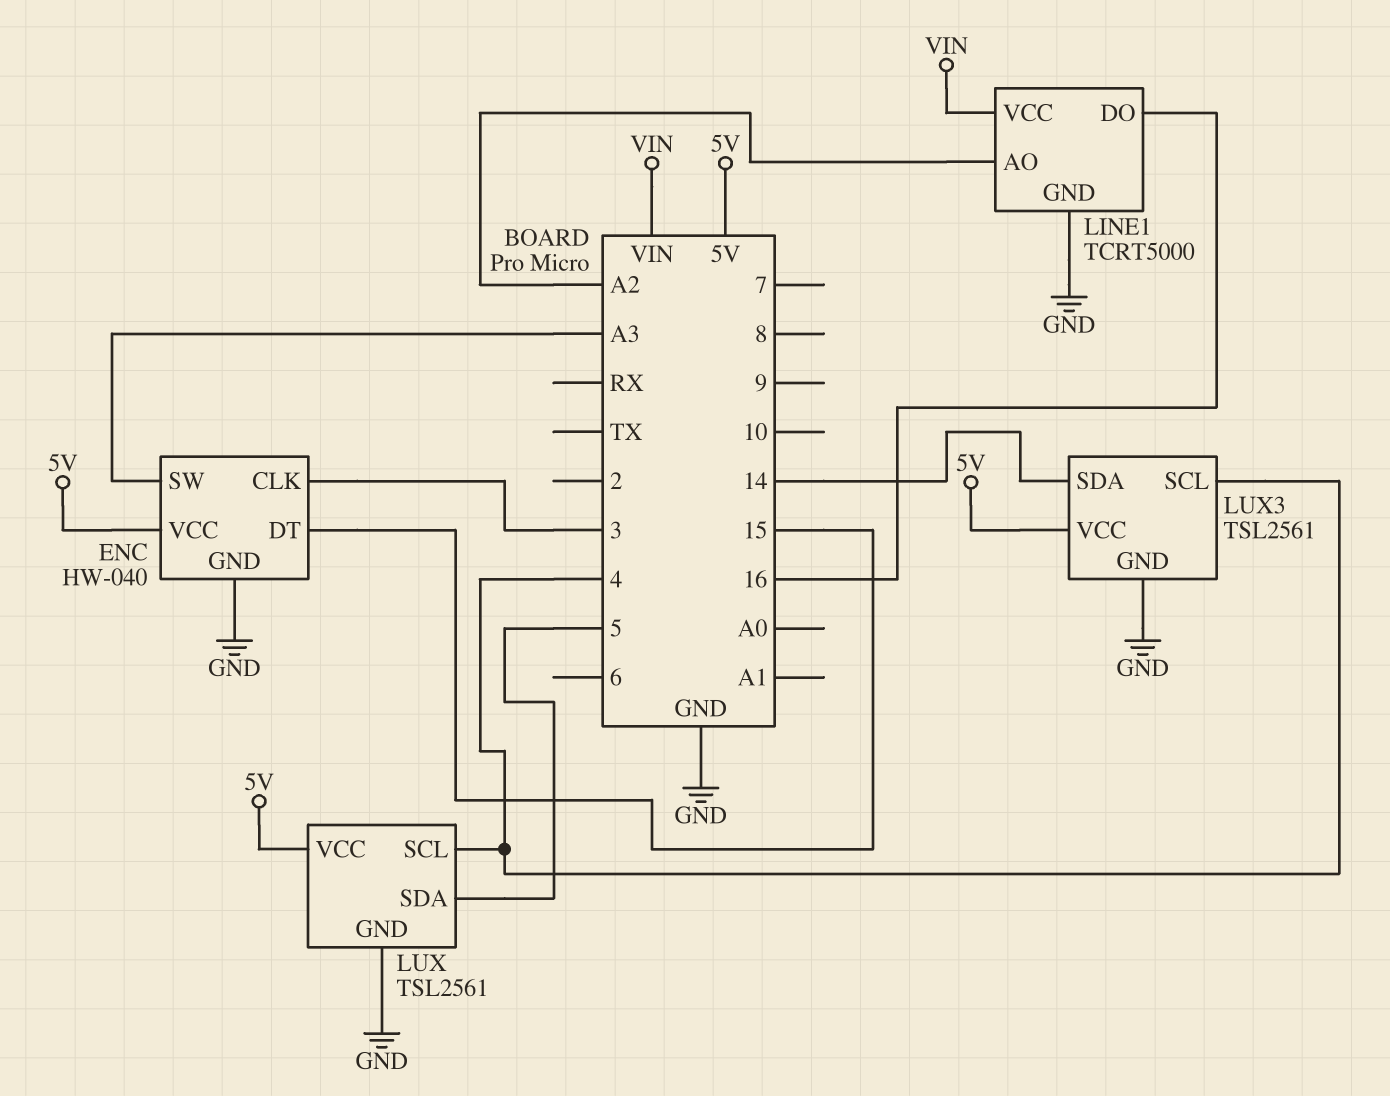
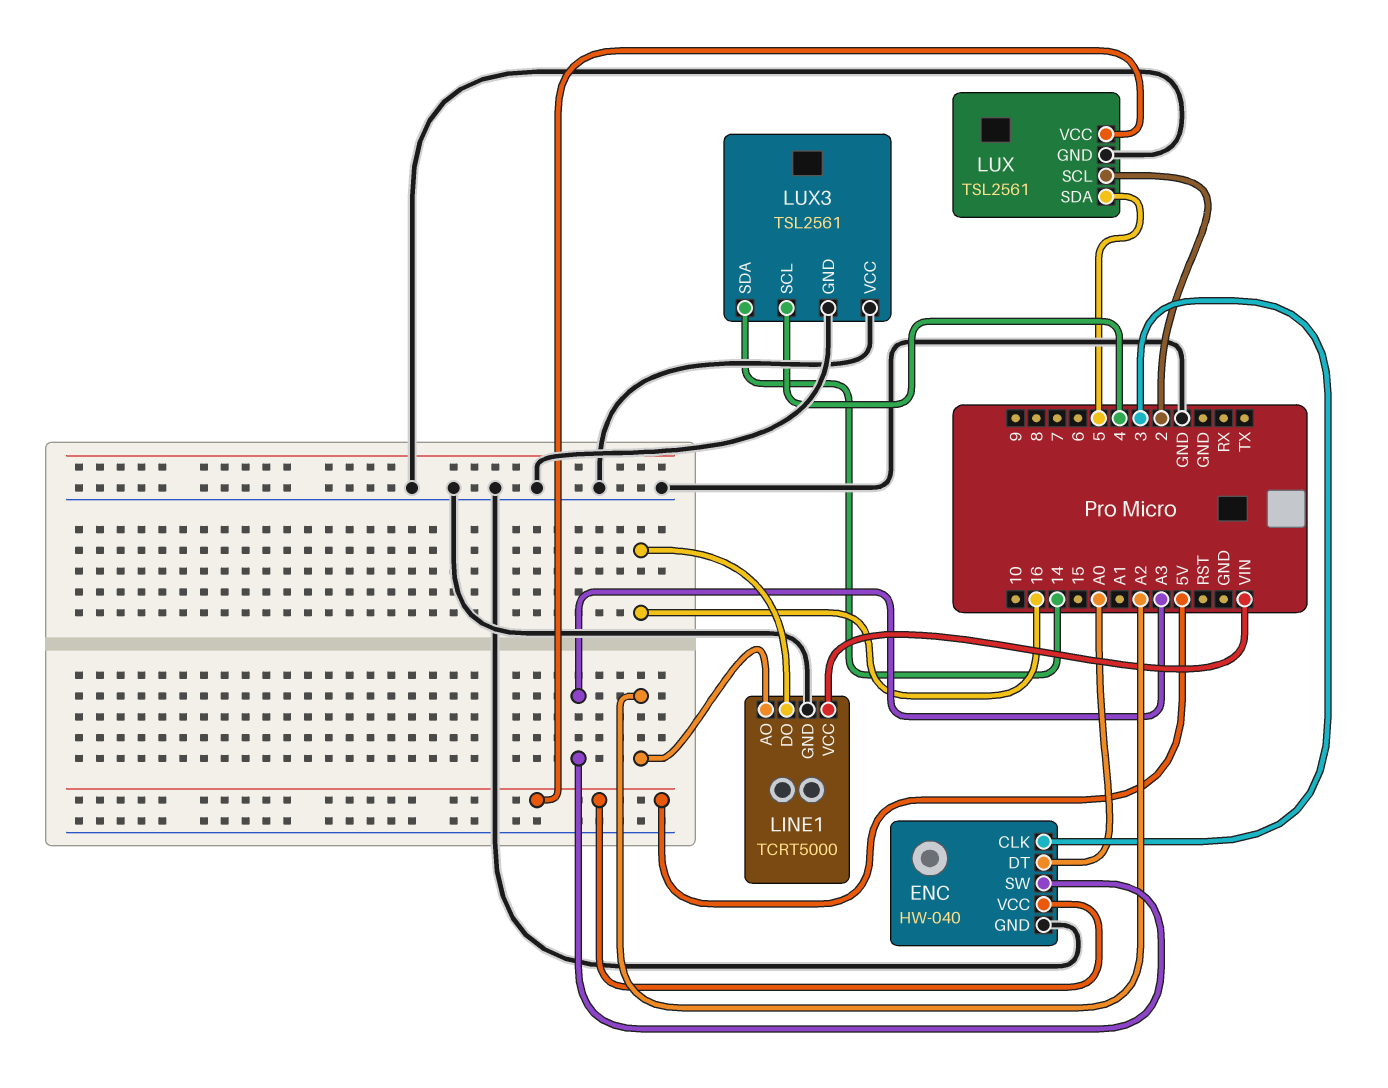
ENC pin DT: 15 -> A0
LUX pin SCL: 4 -> 2
LUX3 pin VCC: 5V -> GND

